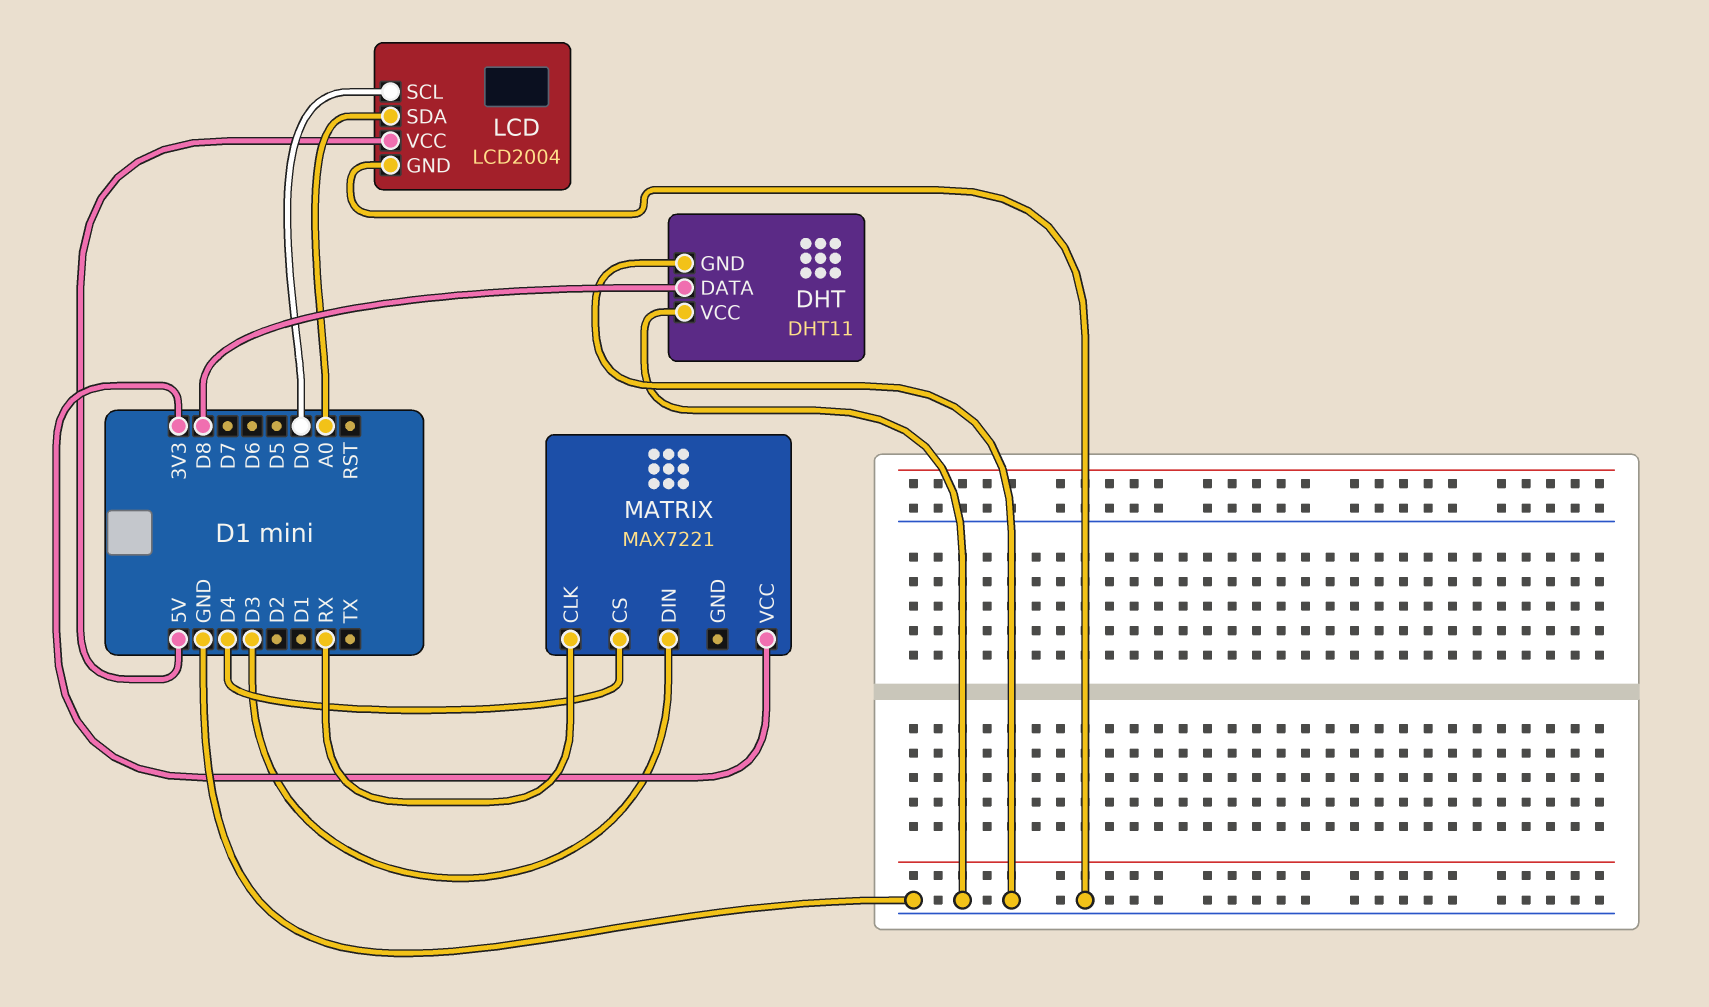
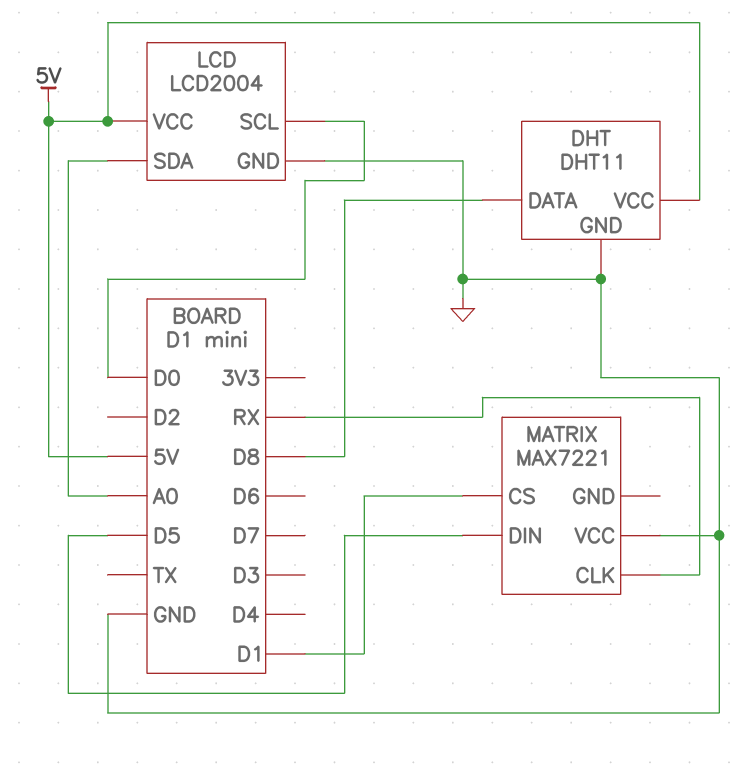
DHT pin VCC: GND -> 5V
MATRIX pin CS: D4 -> D1
MATRIX pin DIN: D3 -> D5
MATRIX pin VCC: 3V3 -> GND

